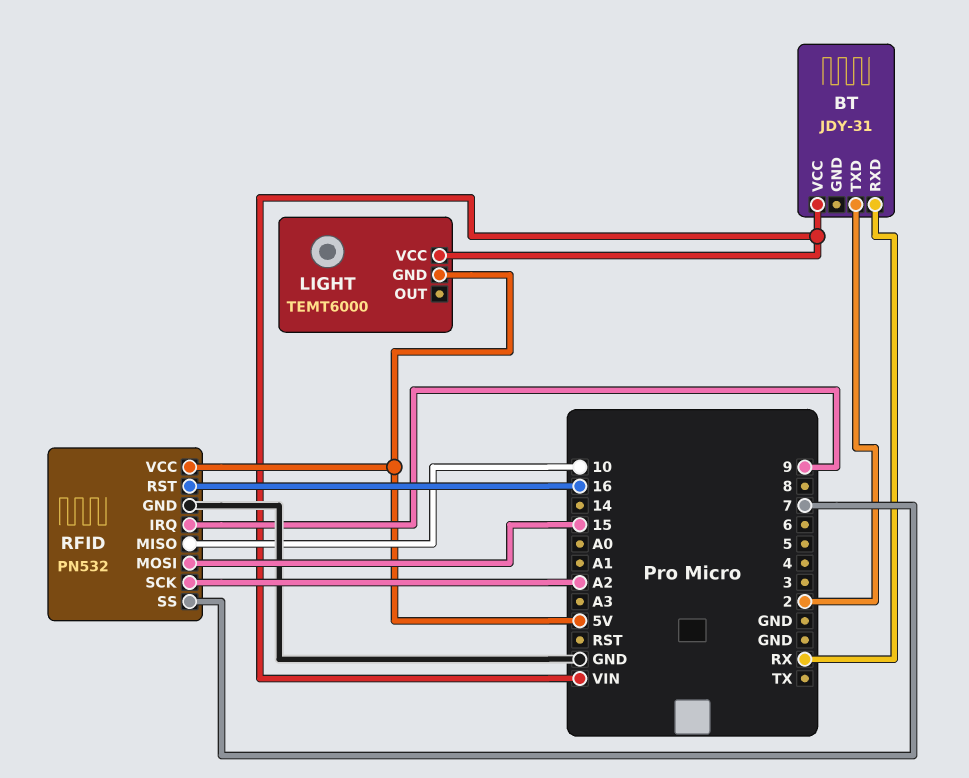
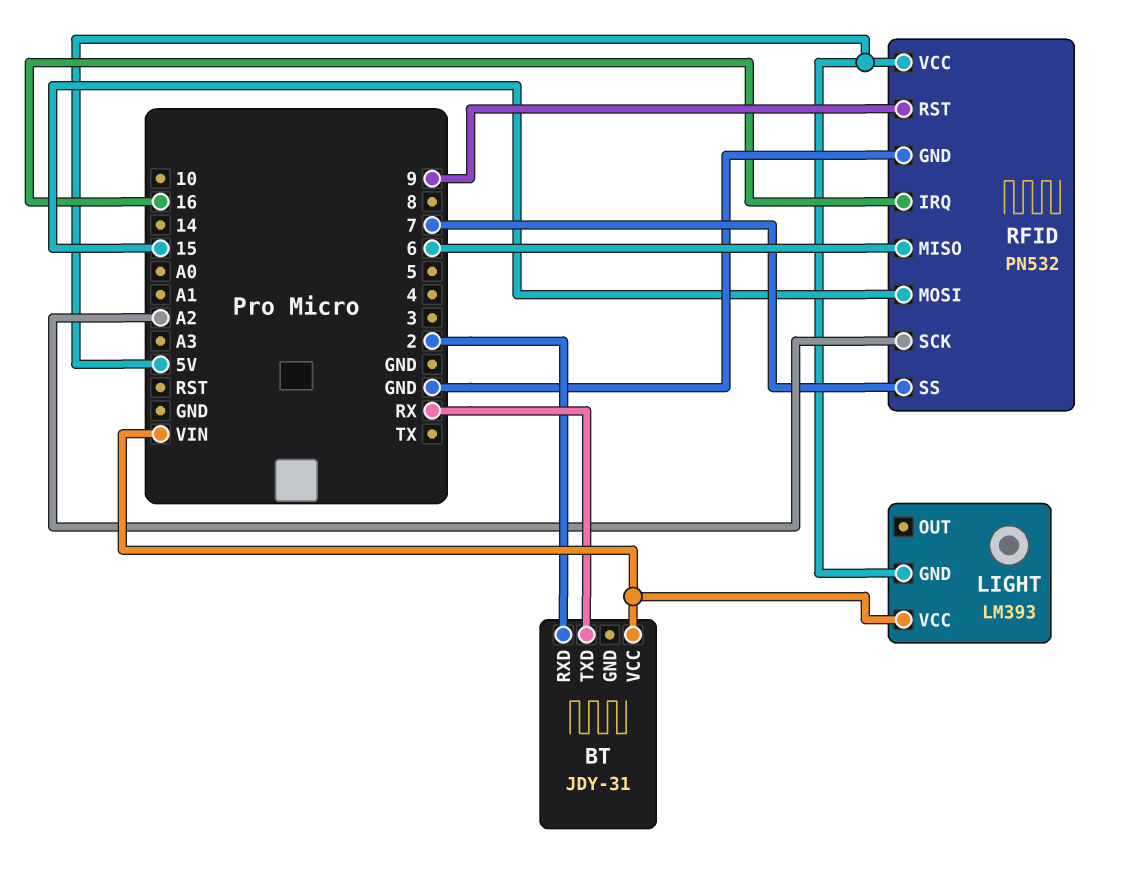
BT pin RXD: RX -> 2
BT pin TXD: 2 -> RX
LIGHT: TEMT6000 -> LM393
RFID pin IRQ: 9 -> 16
RFID pin MISO: 10 -> 6
RFID pin RST: 16 -> 9

